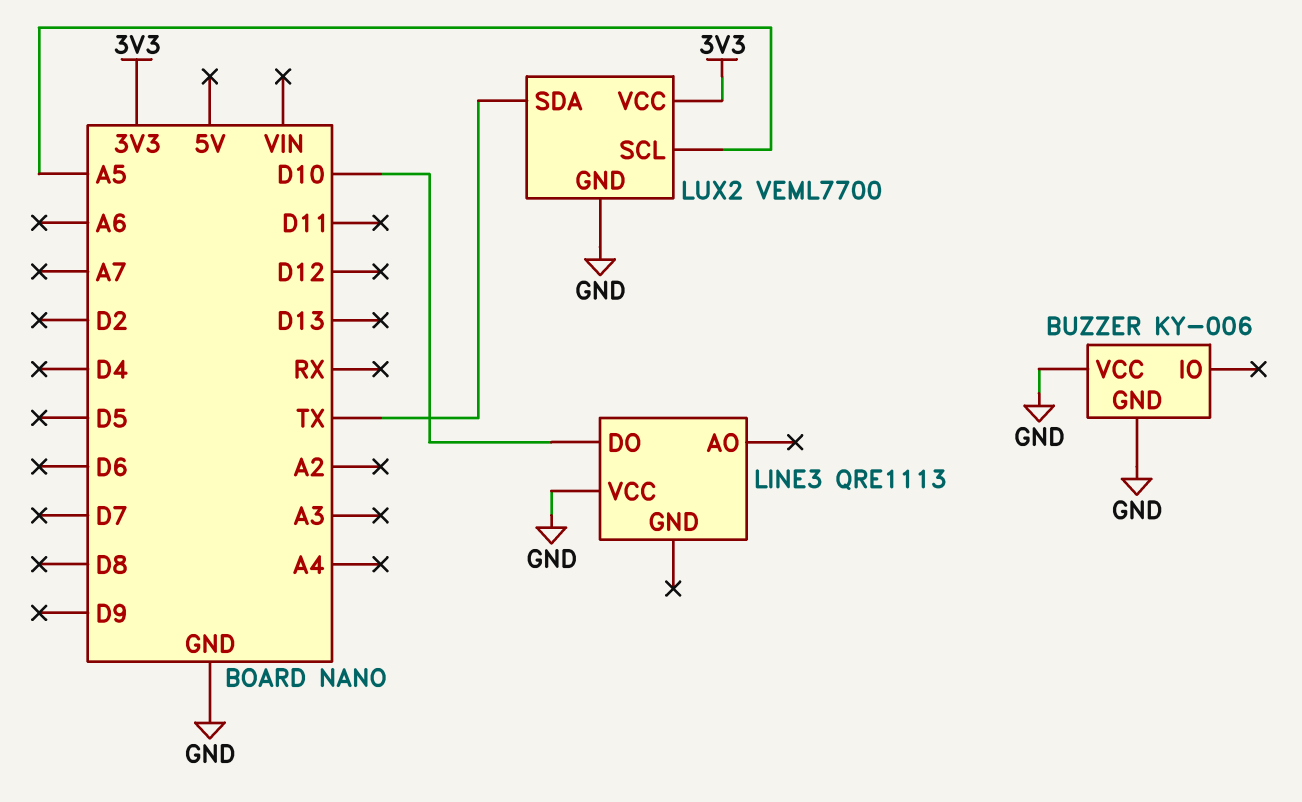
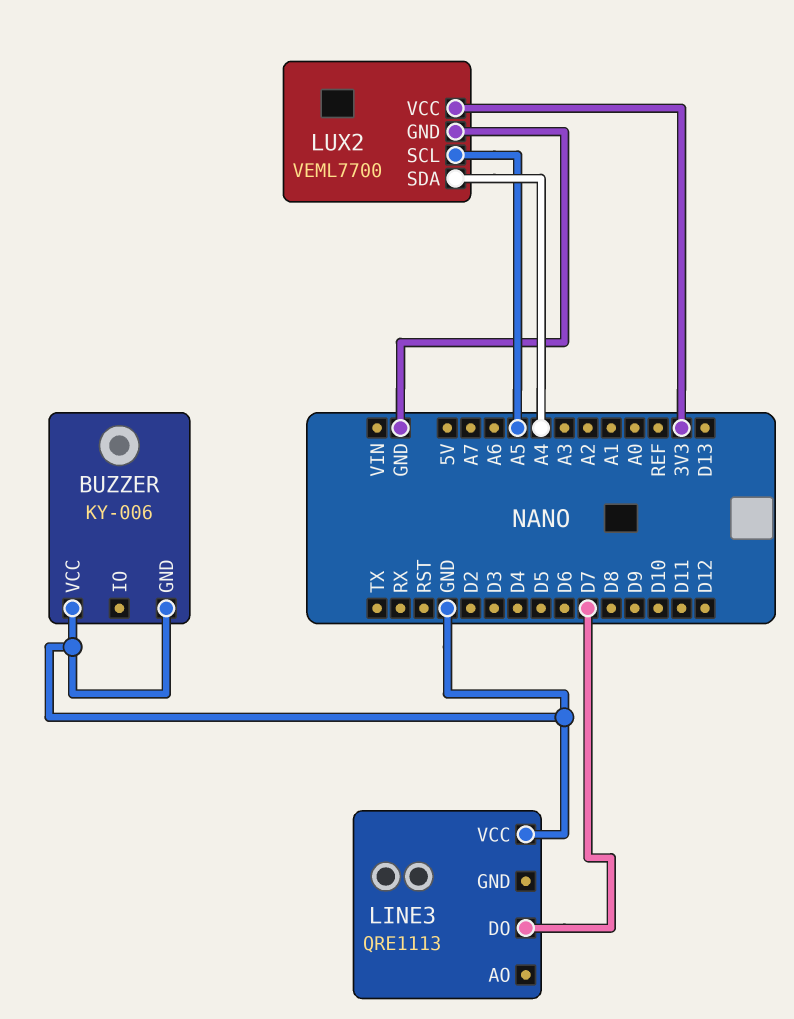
LINE3 pin DO: D10 -> D7
LUX2 pin SDA: TX -> A4

